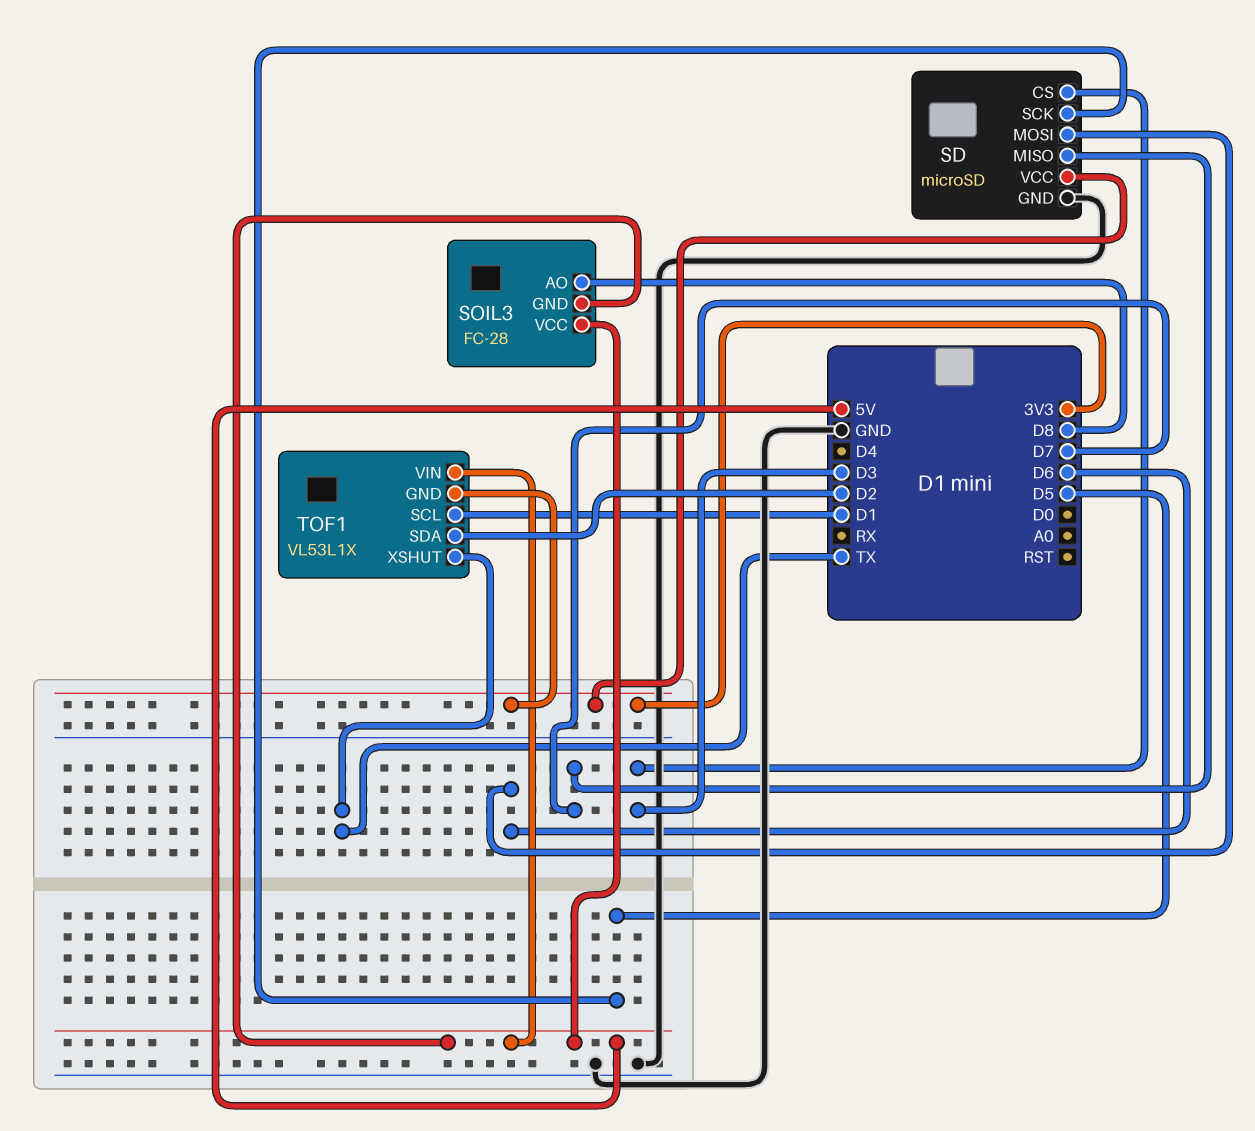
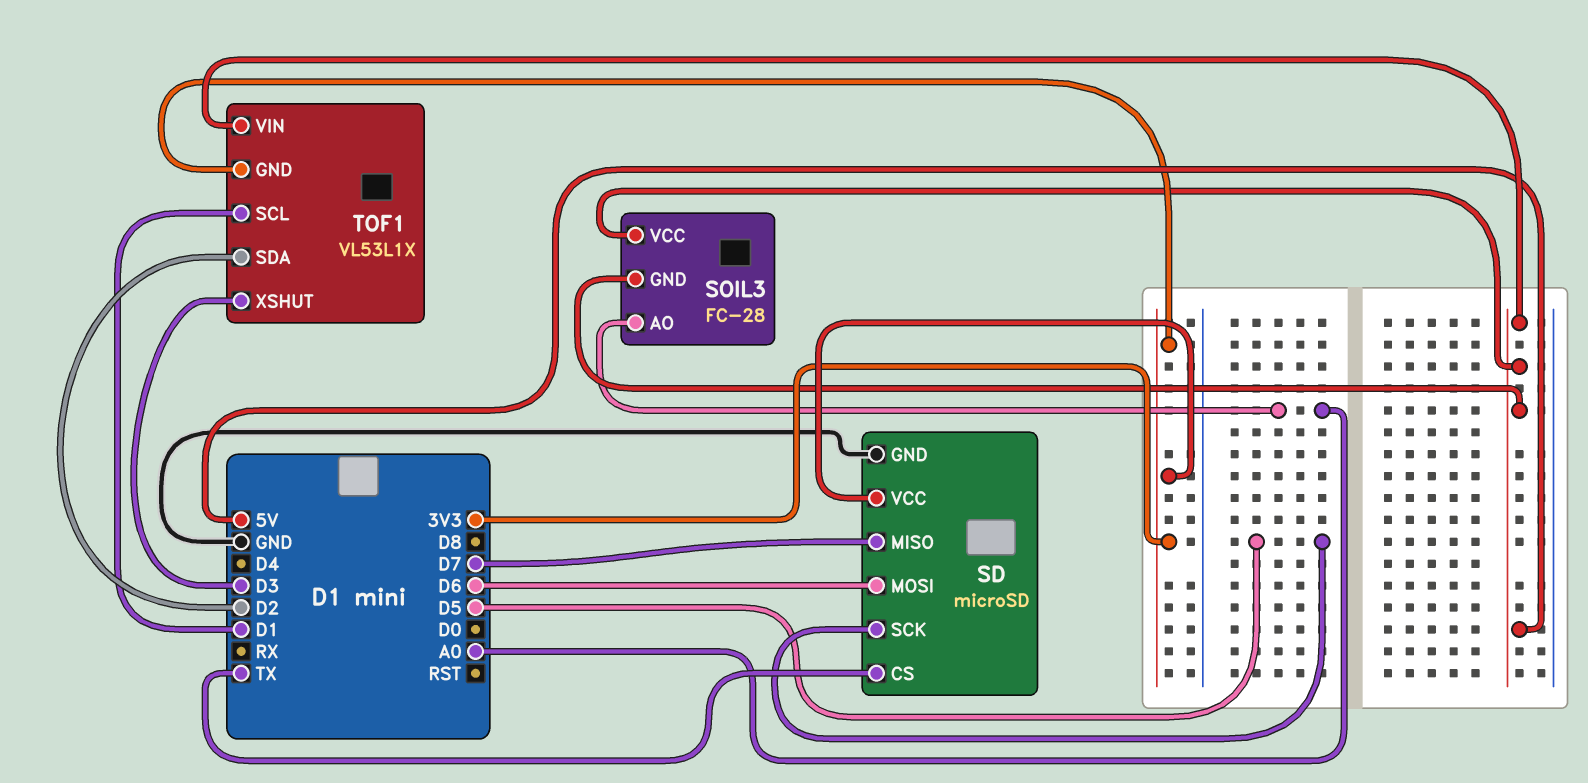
SD pin CS: D3 -> TX
SOIL3 pin AO: D8 -> A0
TOF1 pin XSHUT: TX -> D3

